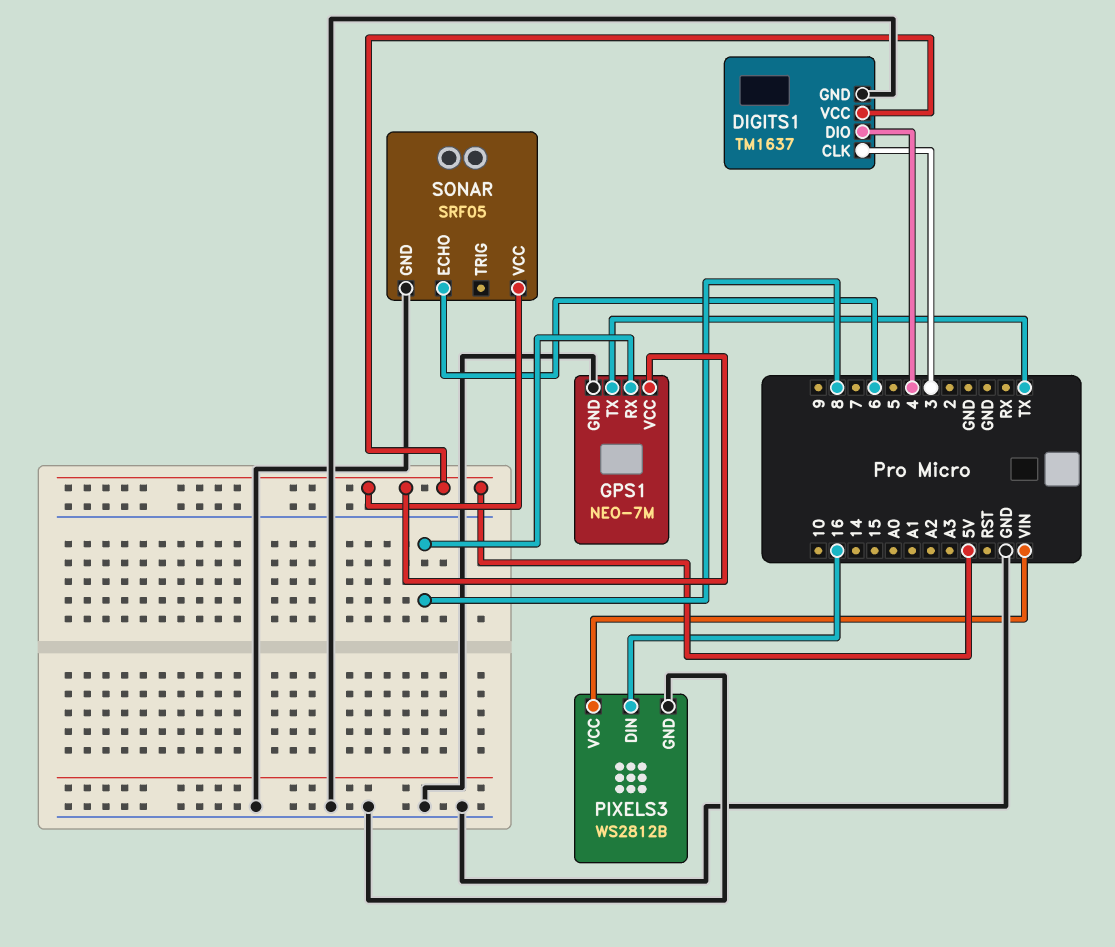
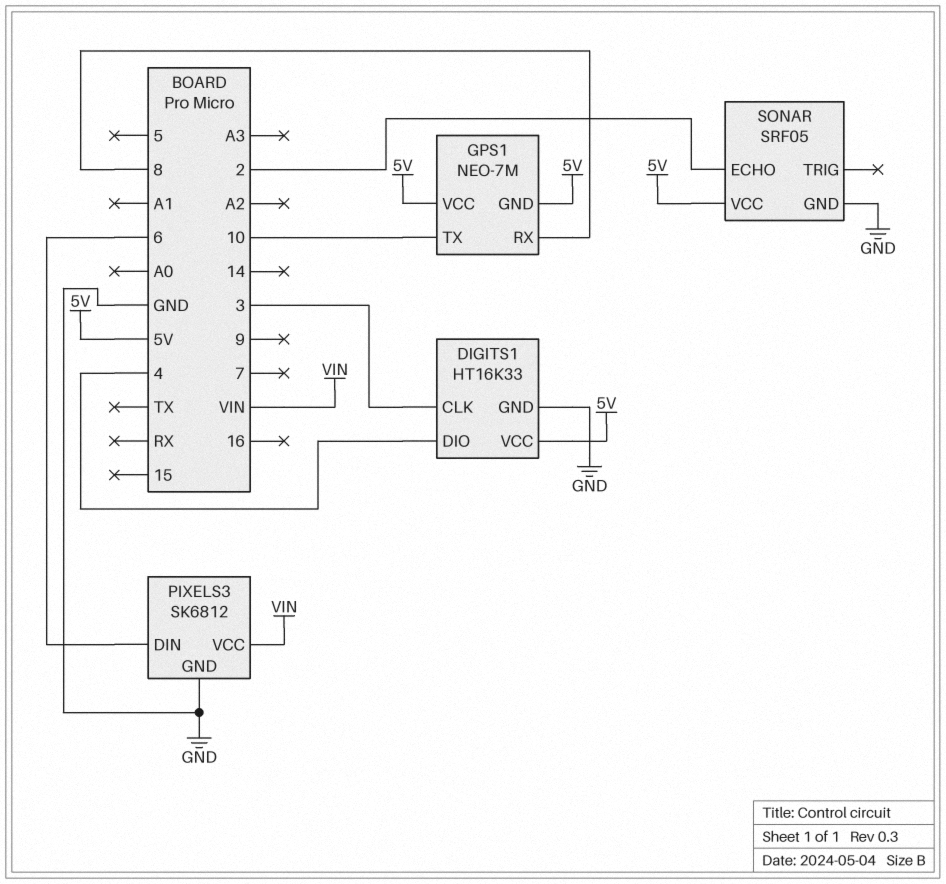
DIGITS1: TM1637 -> HT16K33
GPS1 pin GND: GND -> 5V
GPS1 pin TX: TX -> 10
PIXELS3: WS2812B -> SK6812
PIXELS3 pin DIN: 16 -> 6
SONAR pin ECHO: 6 -> 2

